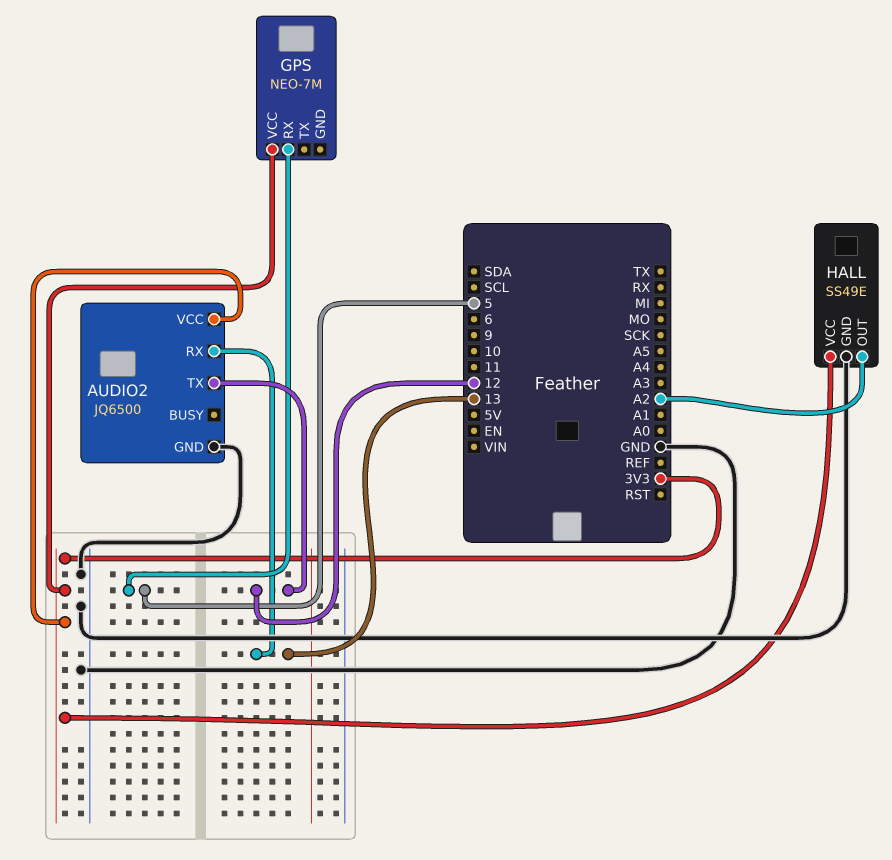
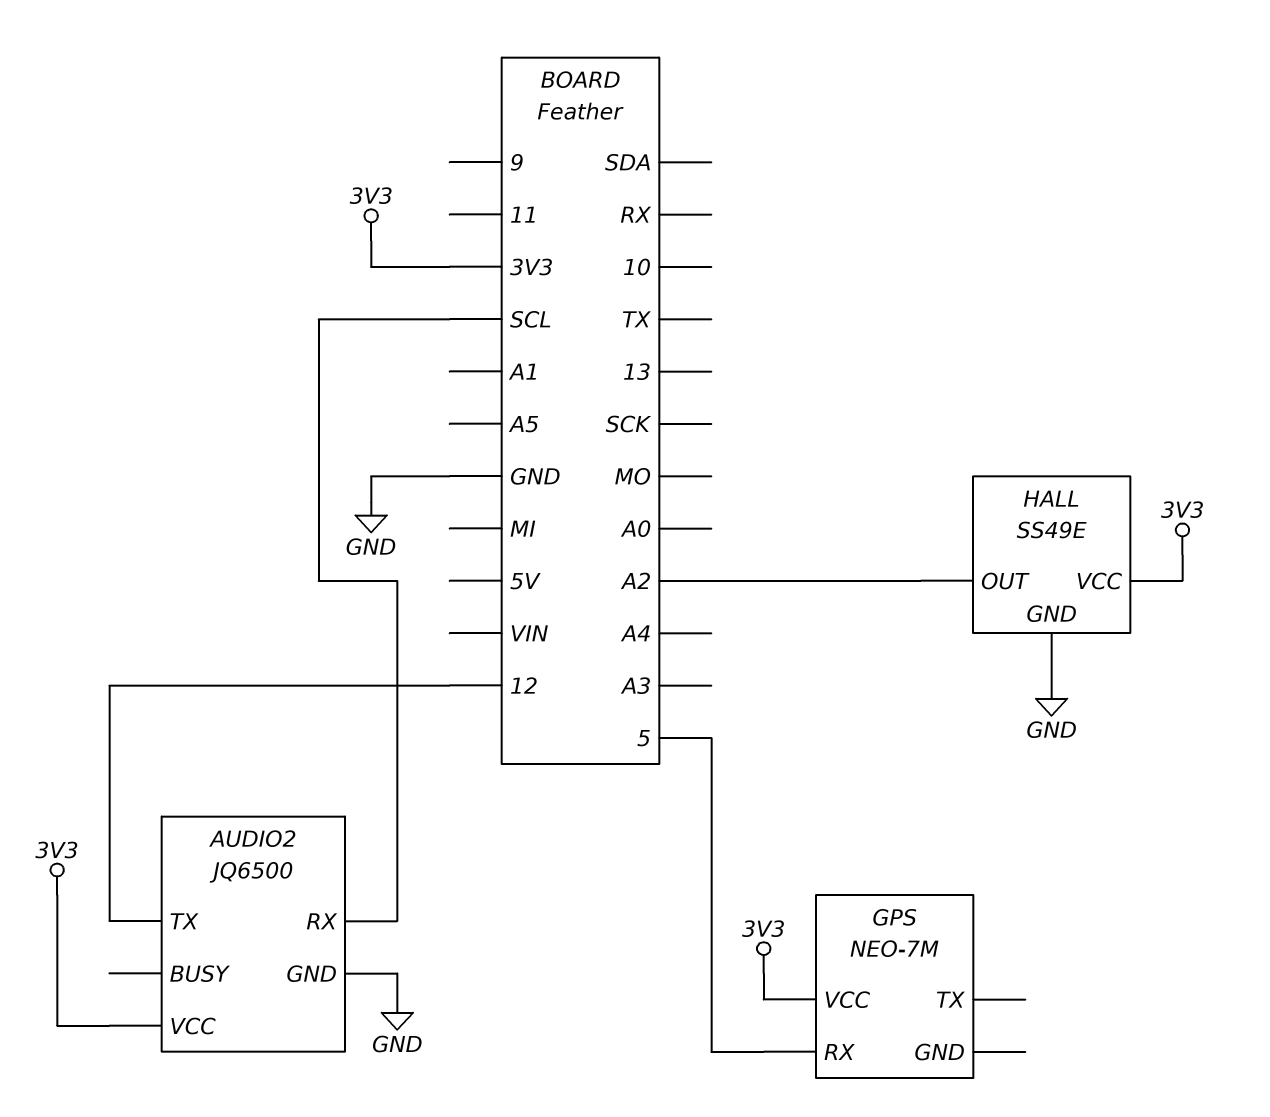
AUDIO2 pin RX: 13 -> SCL

